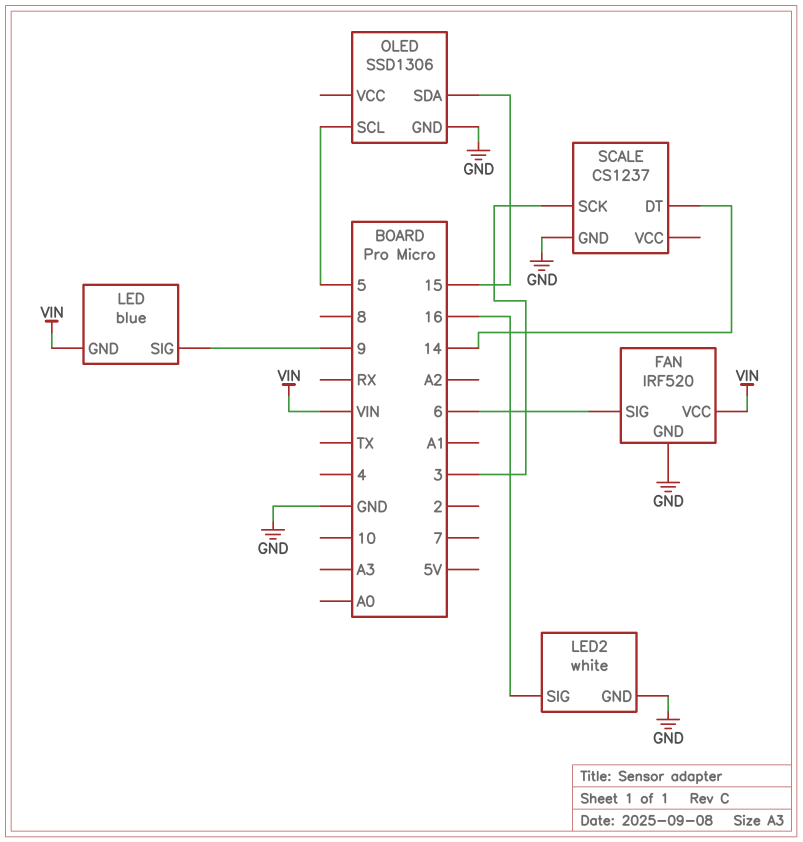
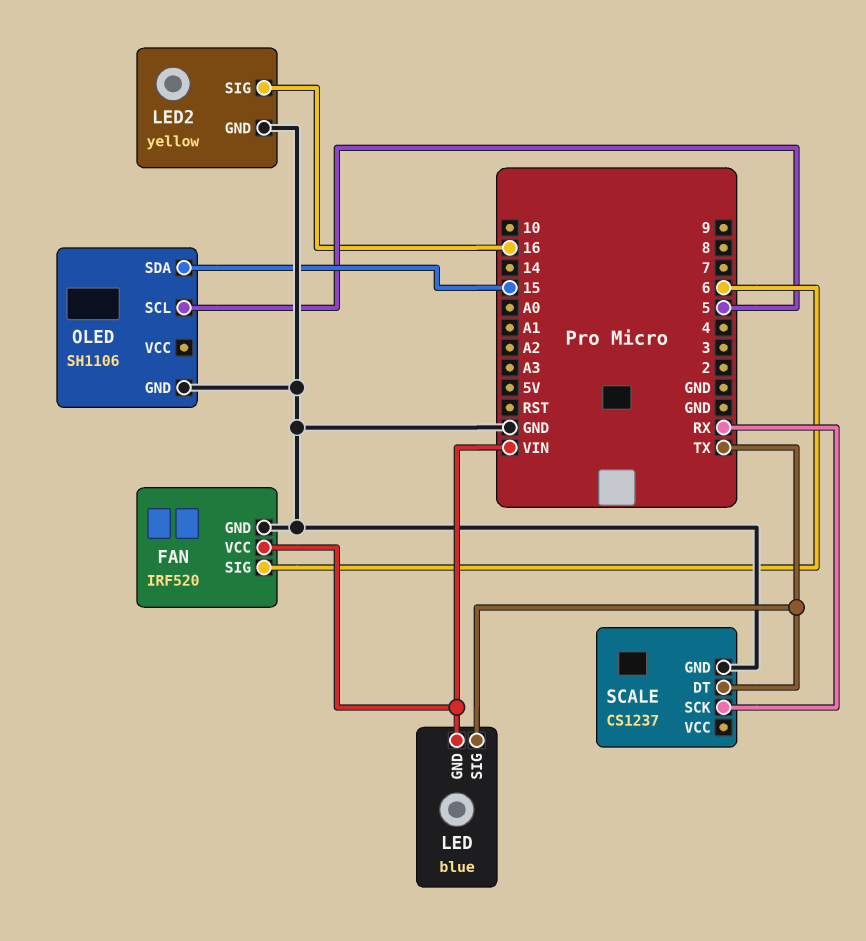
LED pin SIG: 9 -> TX
LED2: white -> yellow
OLED: SSD1306 -> SH1106
SCALE pin DT: 14 -> TX
SCALE pin SCK: 3 -> RX

